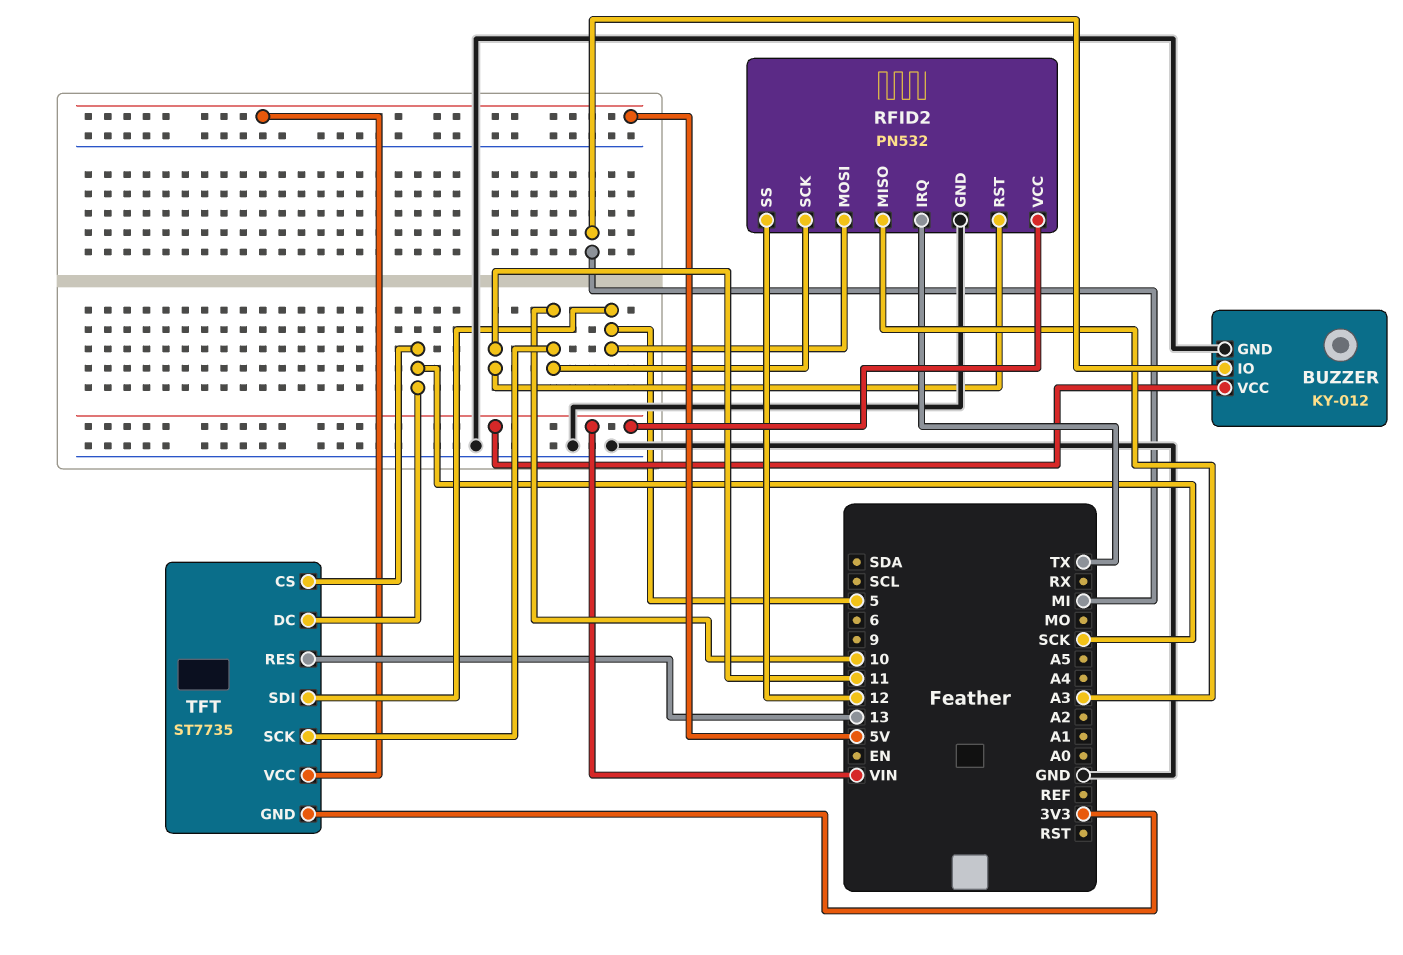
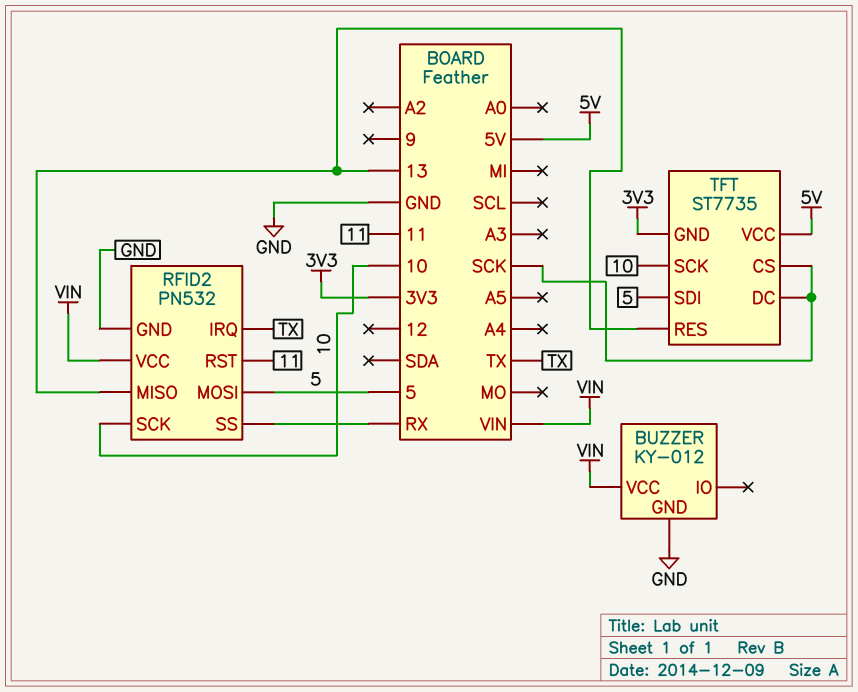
BUZZER pin IO: MI -> none
RFID2 pin MISO: A3 -> 13
RFID2 pin SS: 12 -> RX

